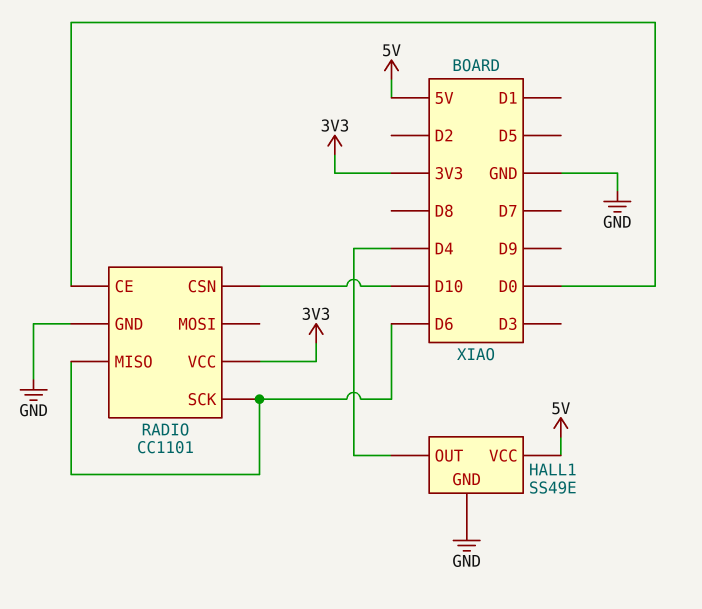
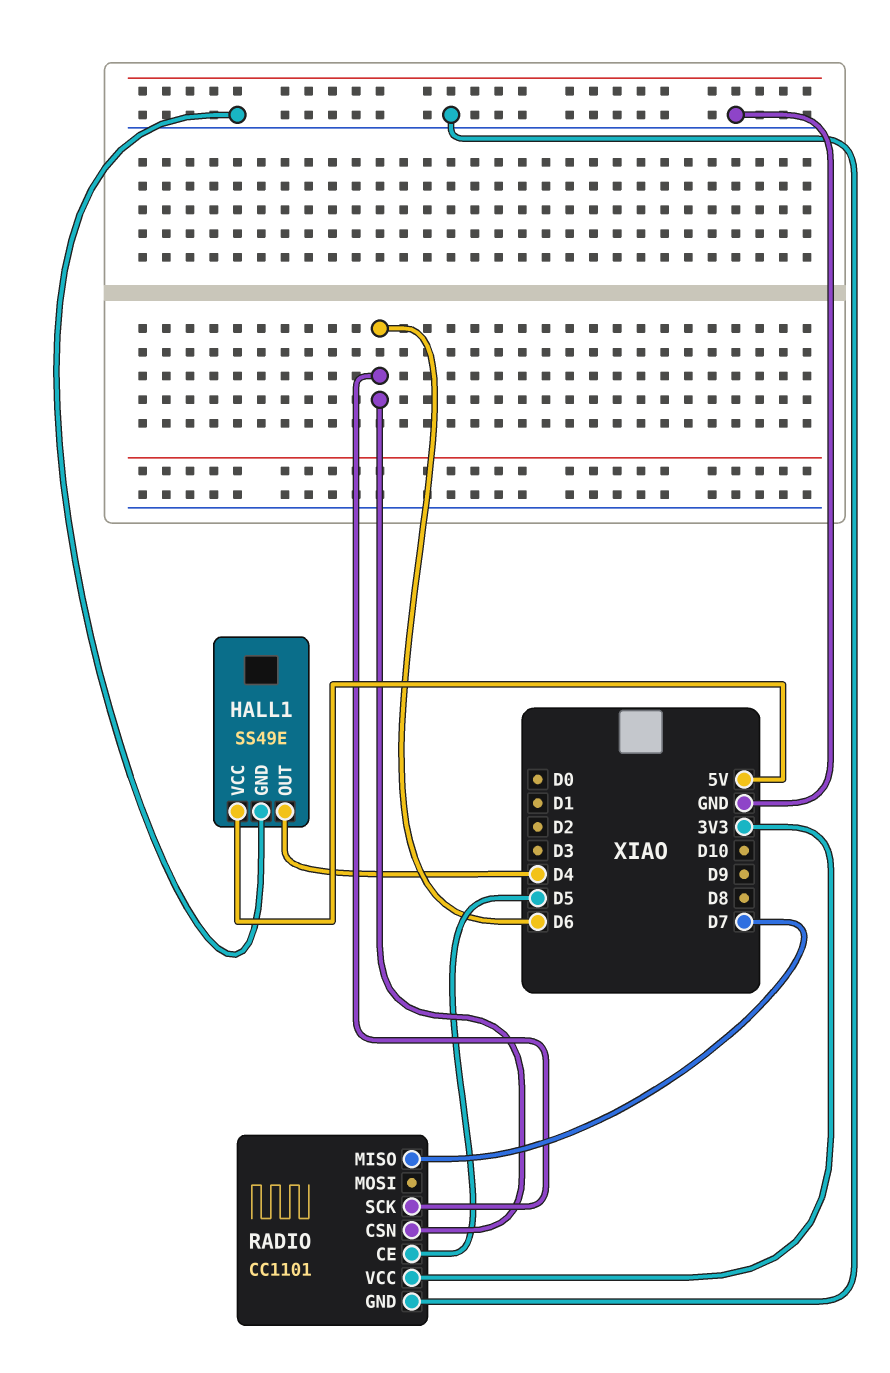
RADIO pin CE: D0 -> D5
RADIO pin CSN: D10 -> D6
RADIO pin MISO: D6 -> D7

